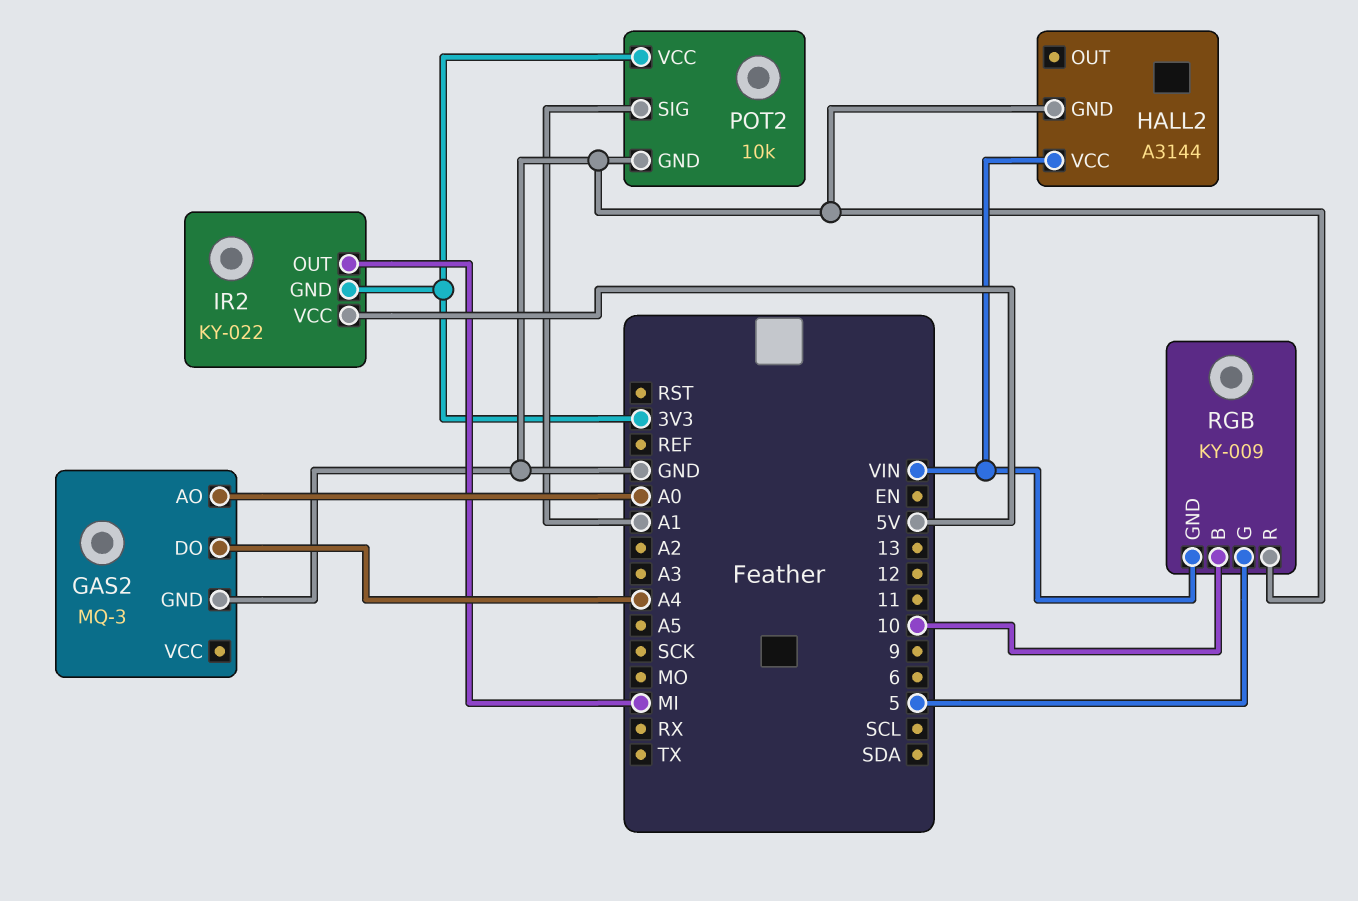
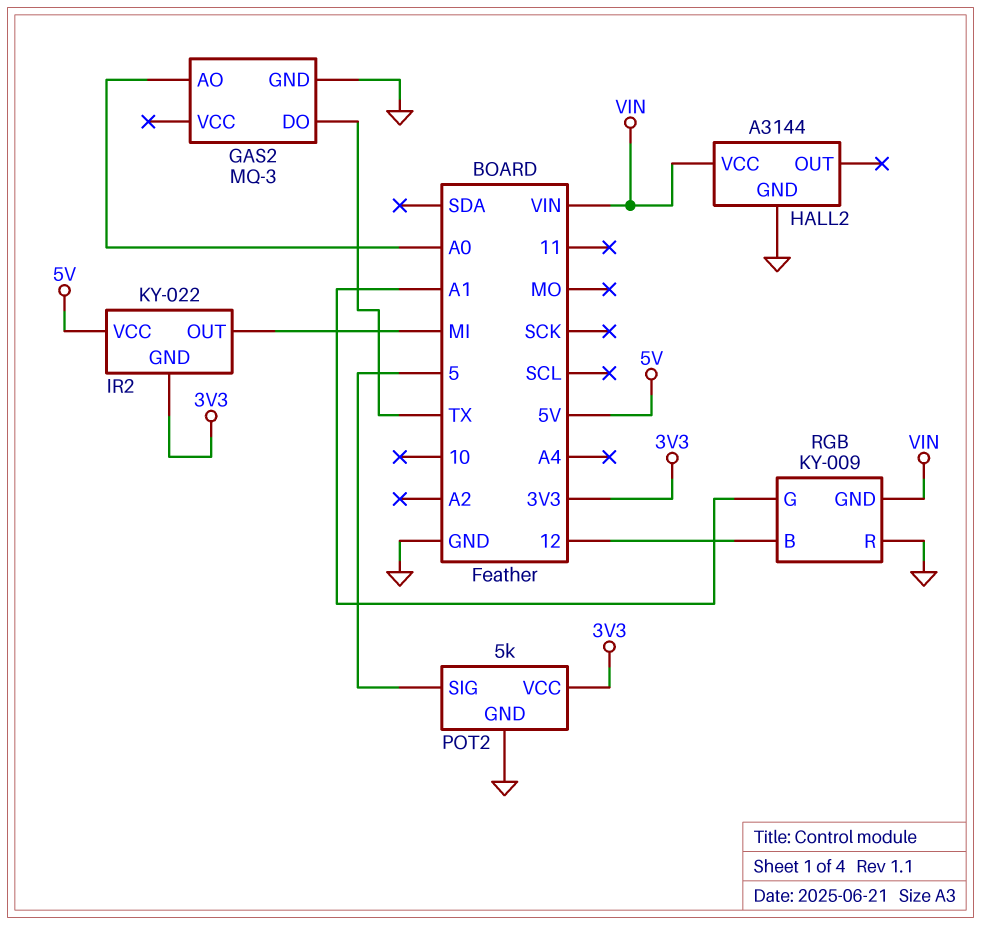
GAS2 pin DO: A4 -> TX
POT2: 10k -> 5k
POT2 pin SIG: A1 -> 5
RGB pin B: 10 -> 12
RGB pin G: 5 -> A1

